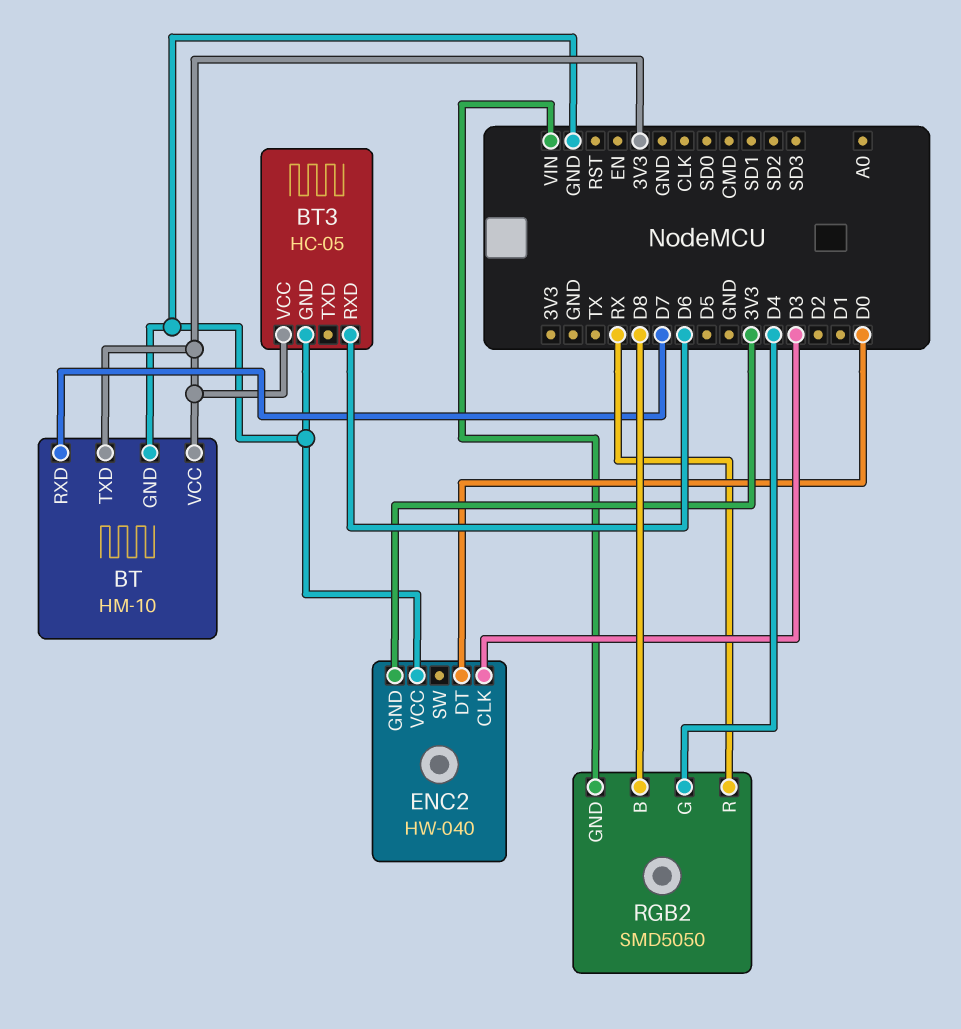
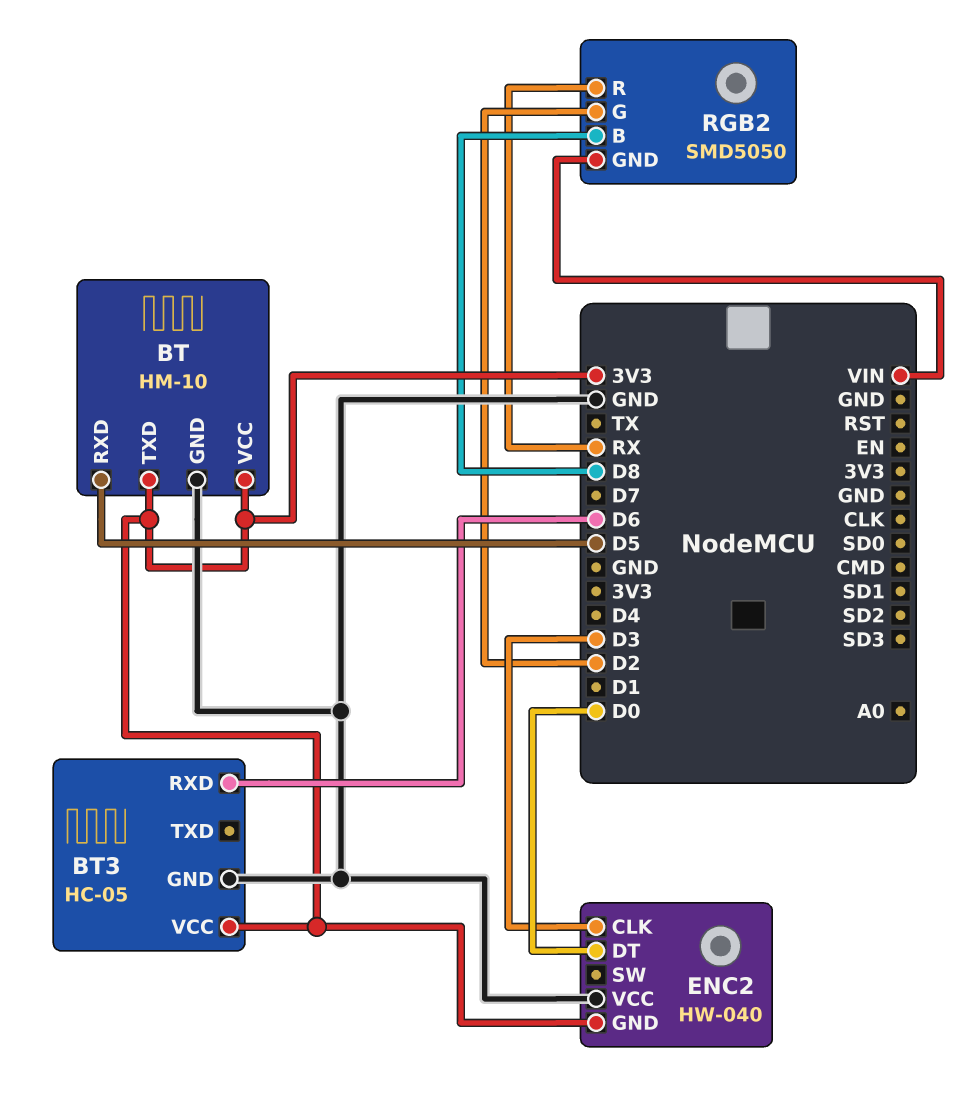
BT pin RXD: D7 -> D5
RGB2 pin G: D4 -> D2

